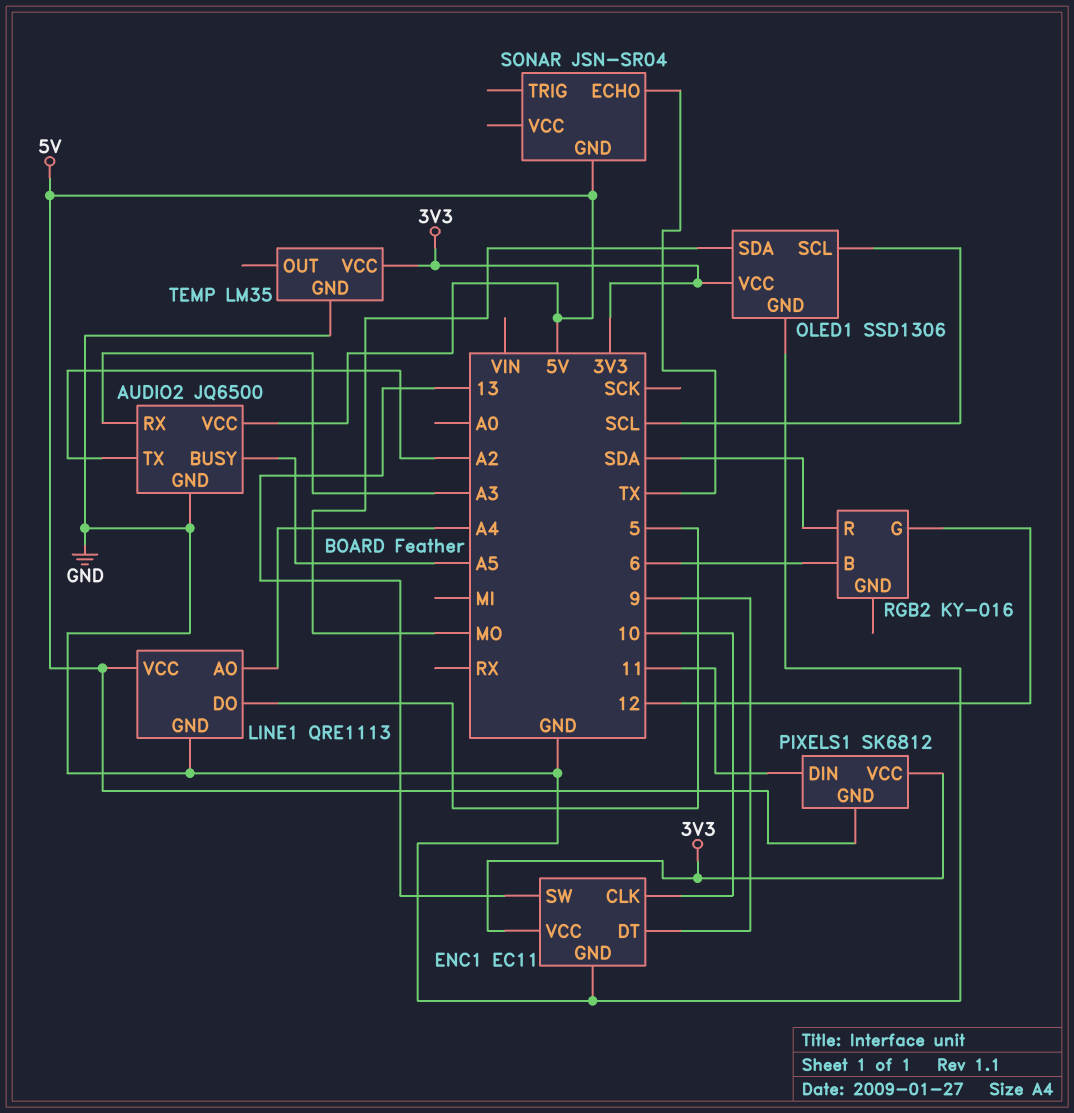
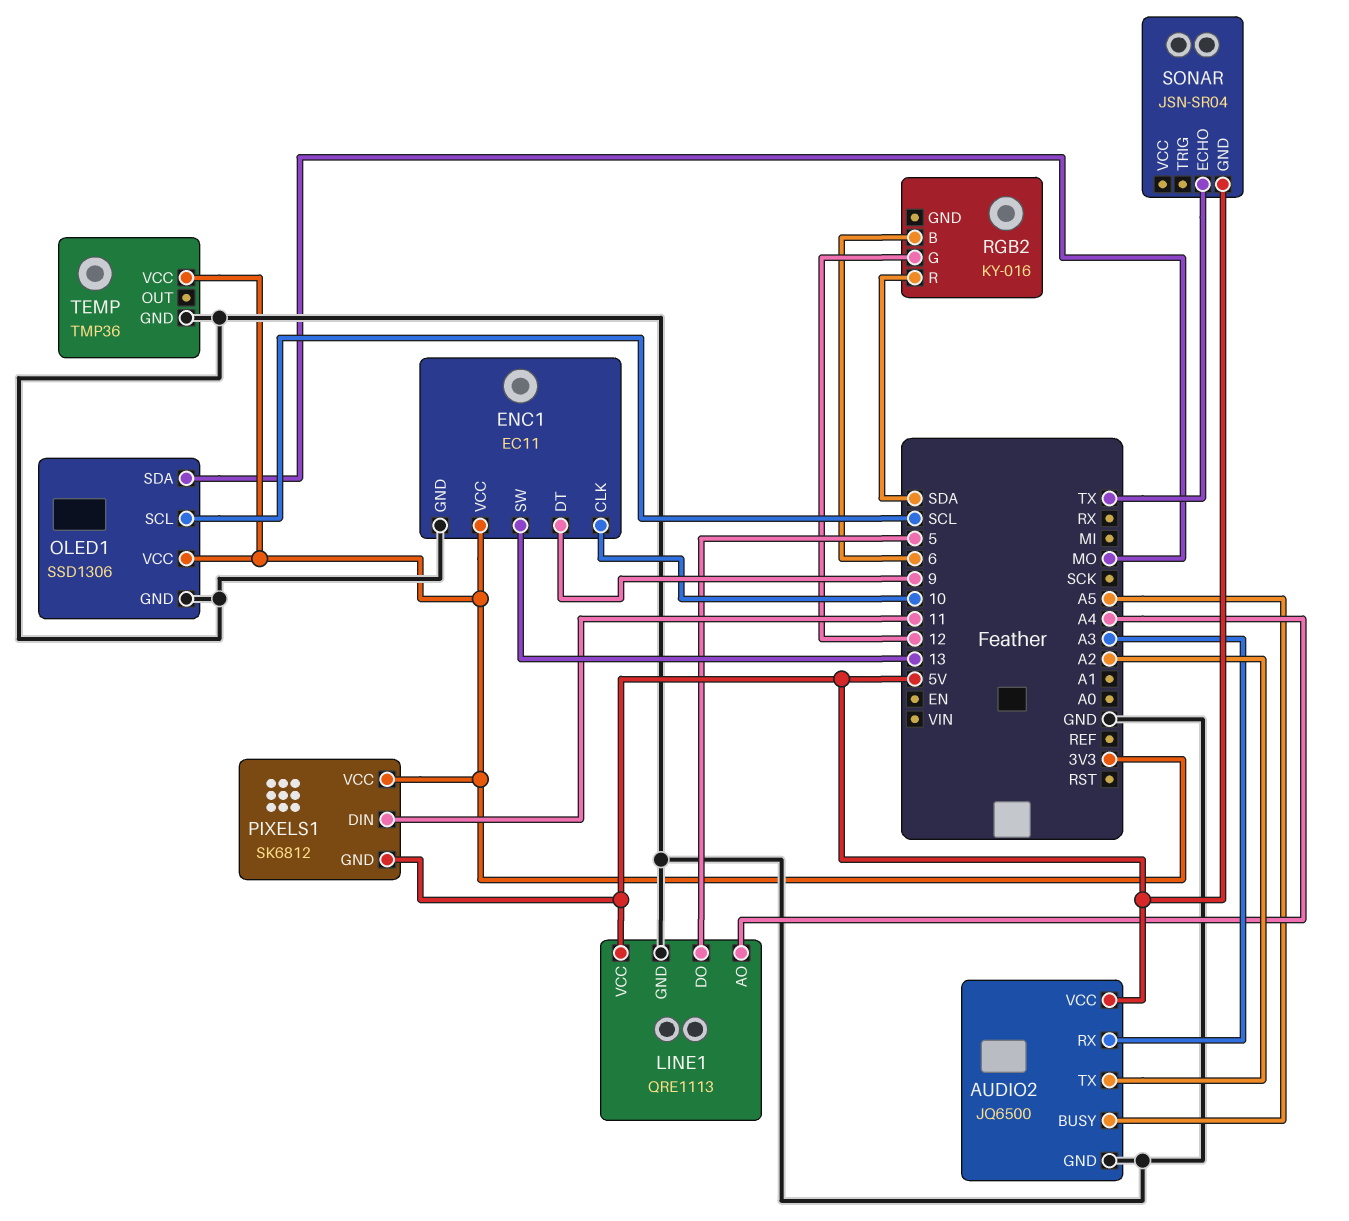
TEMP: LM35 -> TMP36

